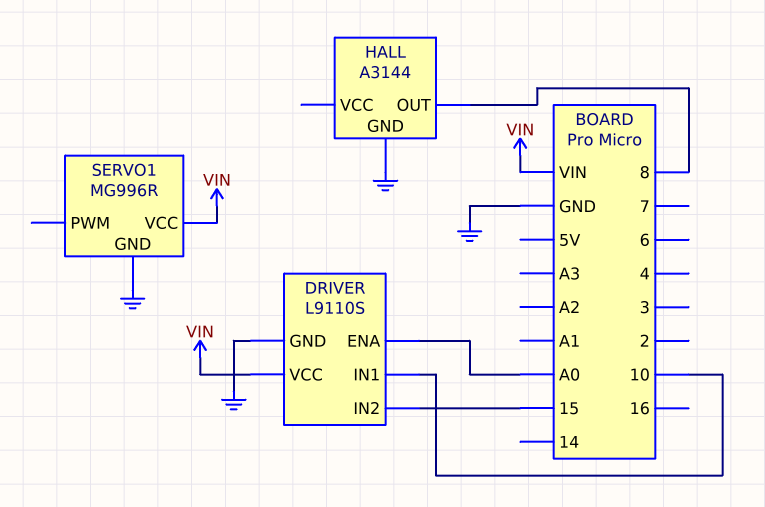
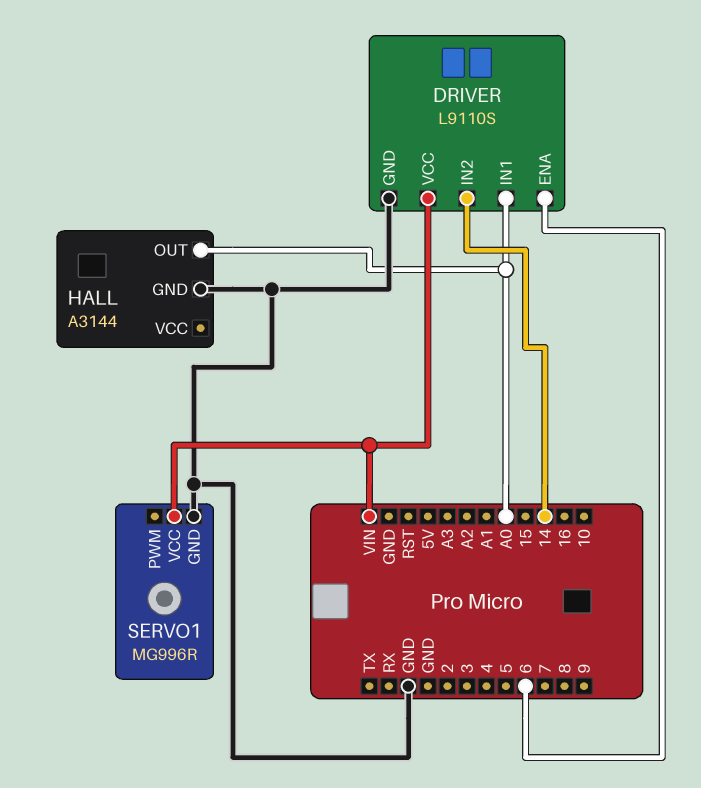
DRIVER pin ENA: A0 -> 6
DRIVER pin IN1: 10 -> A0
DRIVER pin IN2: 15 -> 14
HALL pin OUT: 8 -> A0

